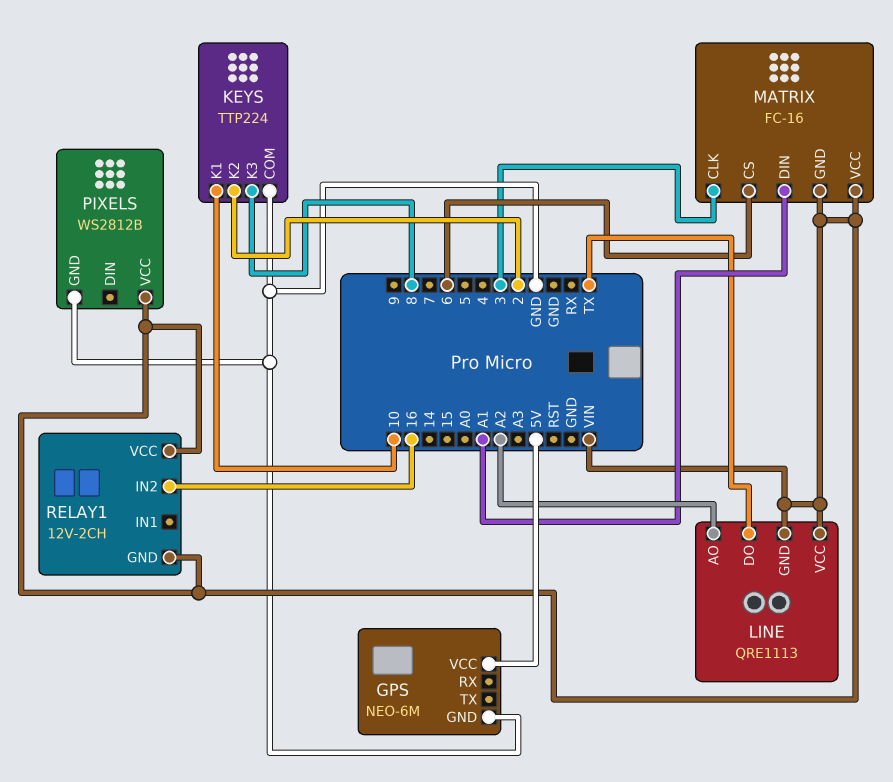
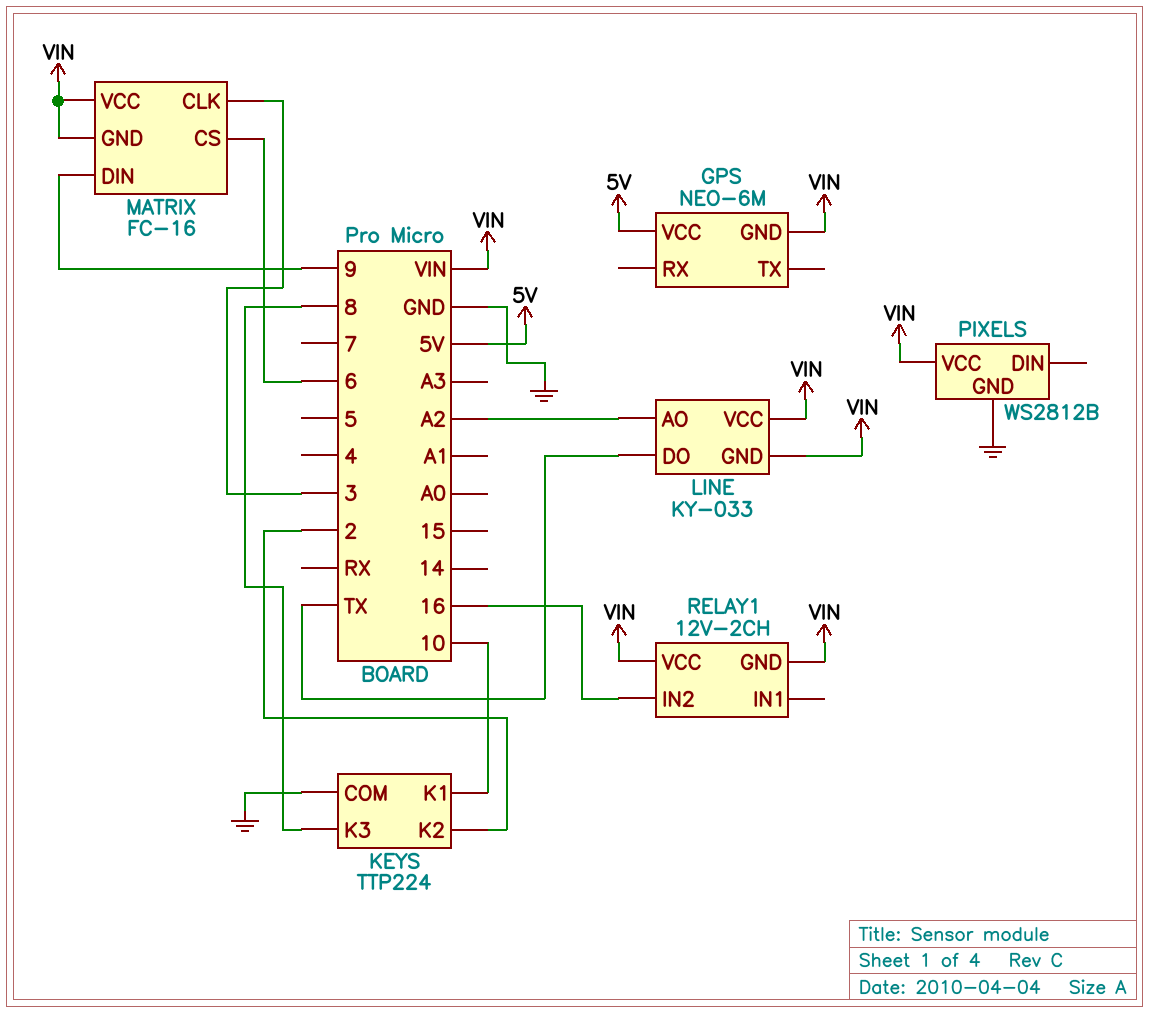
GPS pin GND: GND -> VIN
LINE: QRE1113 -> KY-033
MATRIX pin DIN: A1 -> 9

